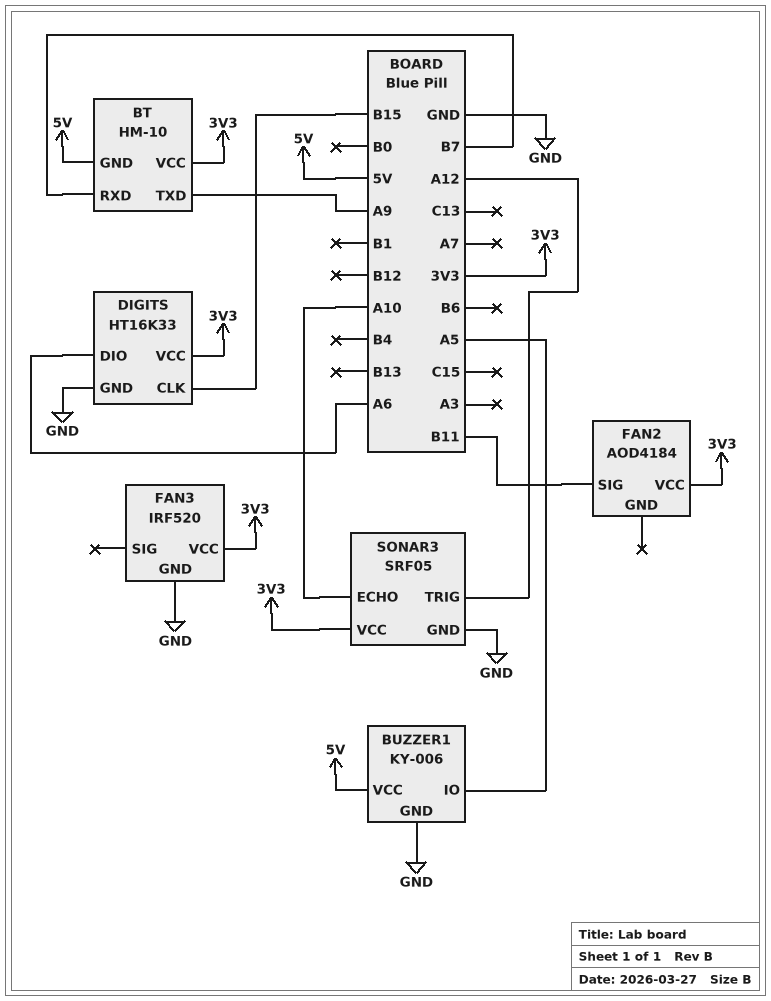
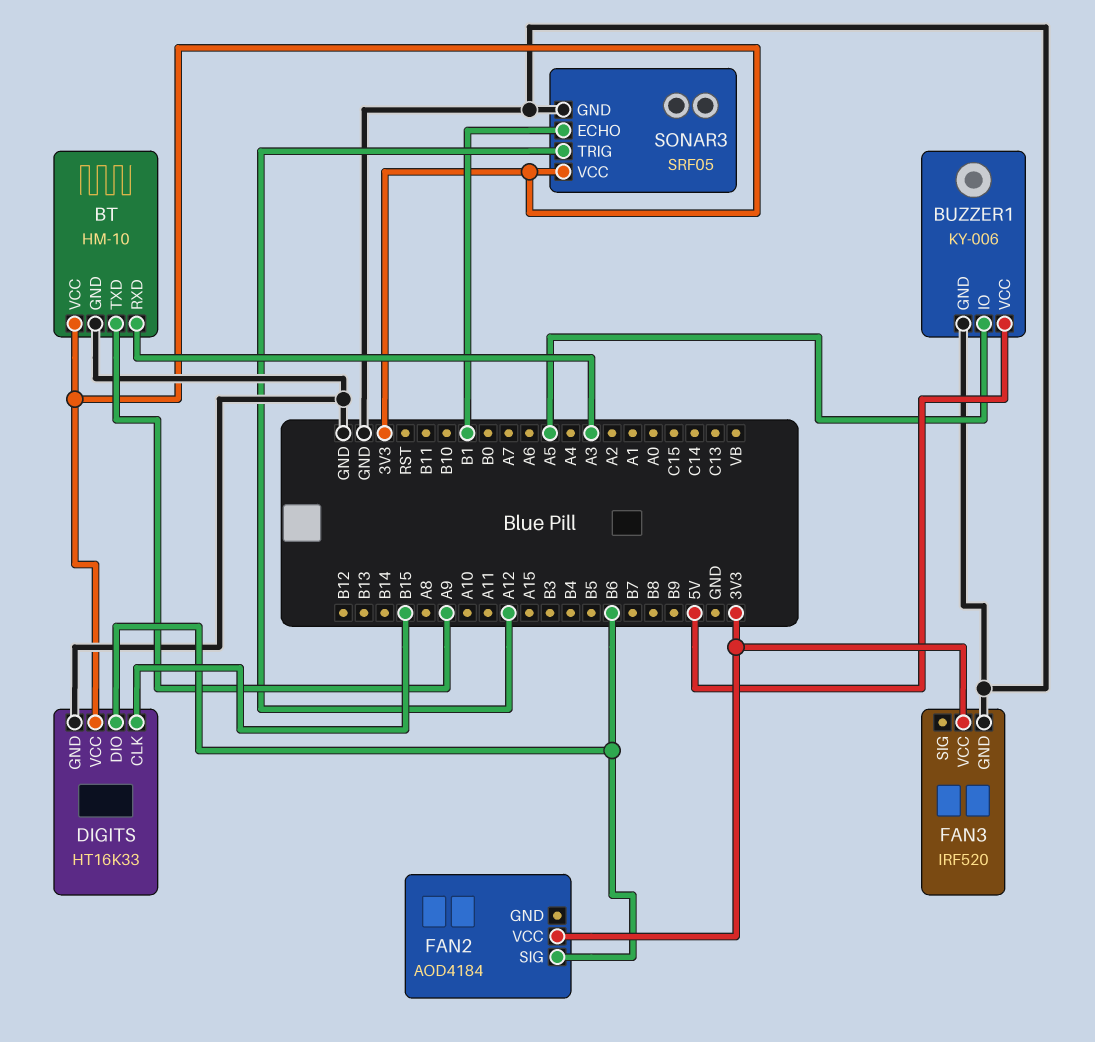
BT pin GND: 5V -> GND
BT pin RXD: B7 -> A3
DIGITS pin DIO: A6 -> B6
FAN2 pin SIG: B11 -> B6
SONAR3 pin ECHO: A10 -> B1

